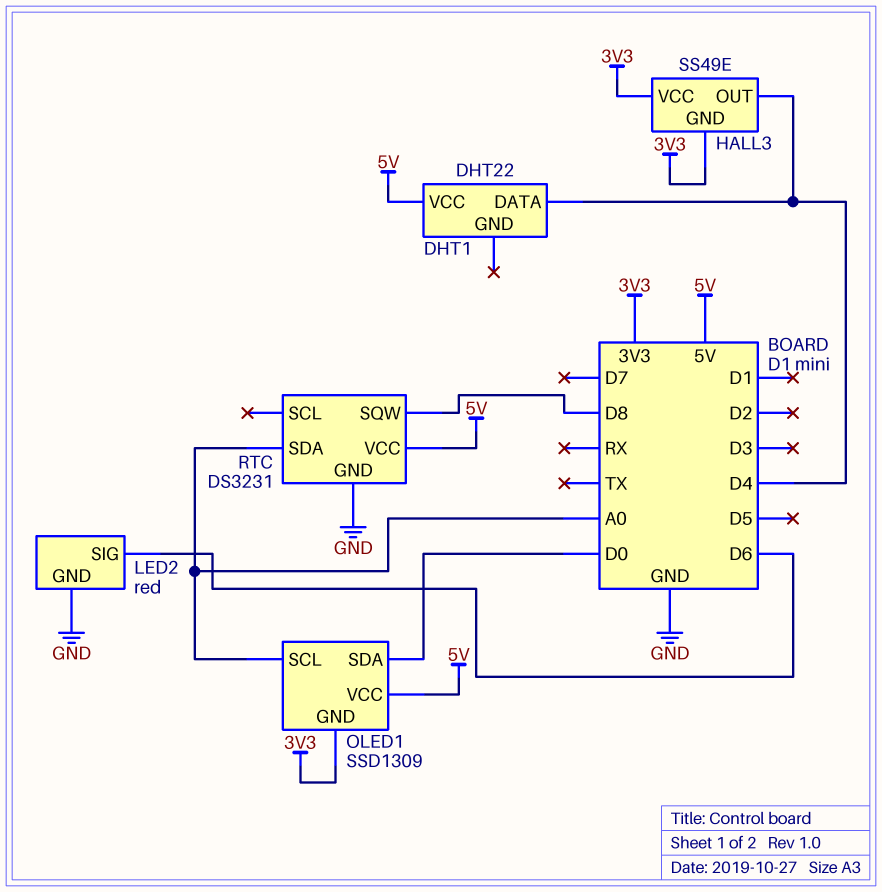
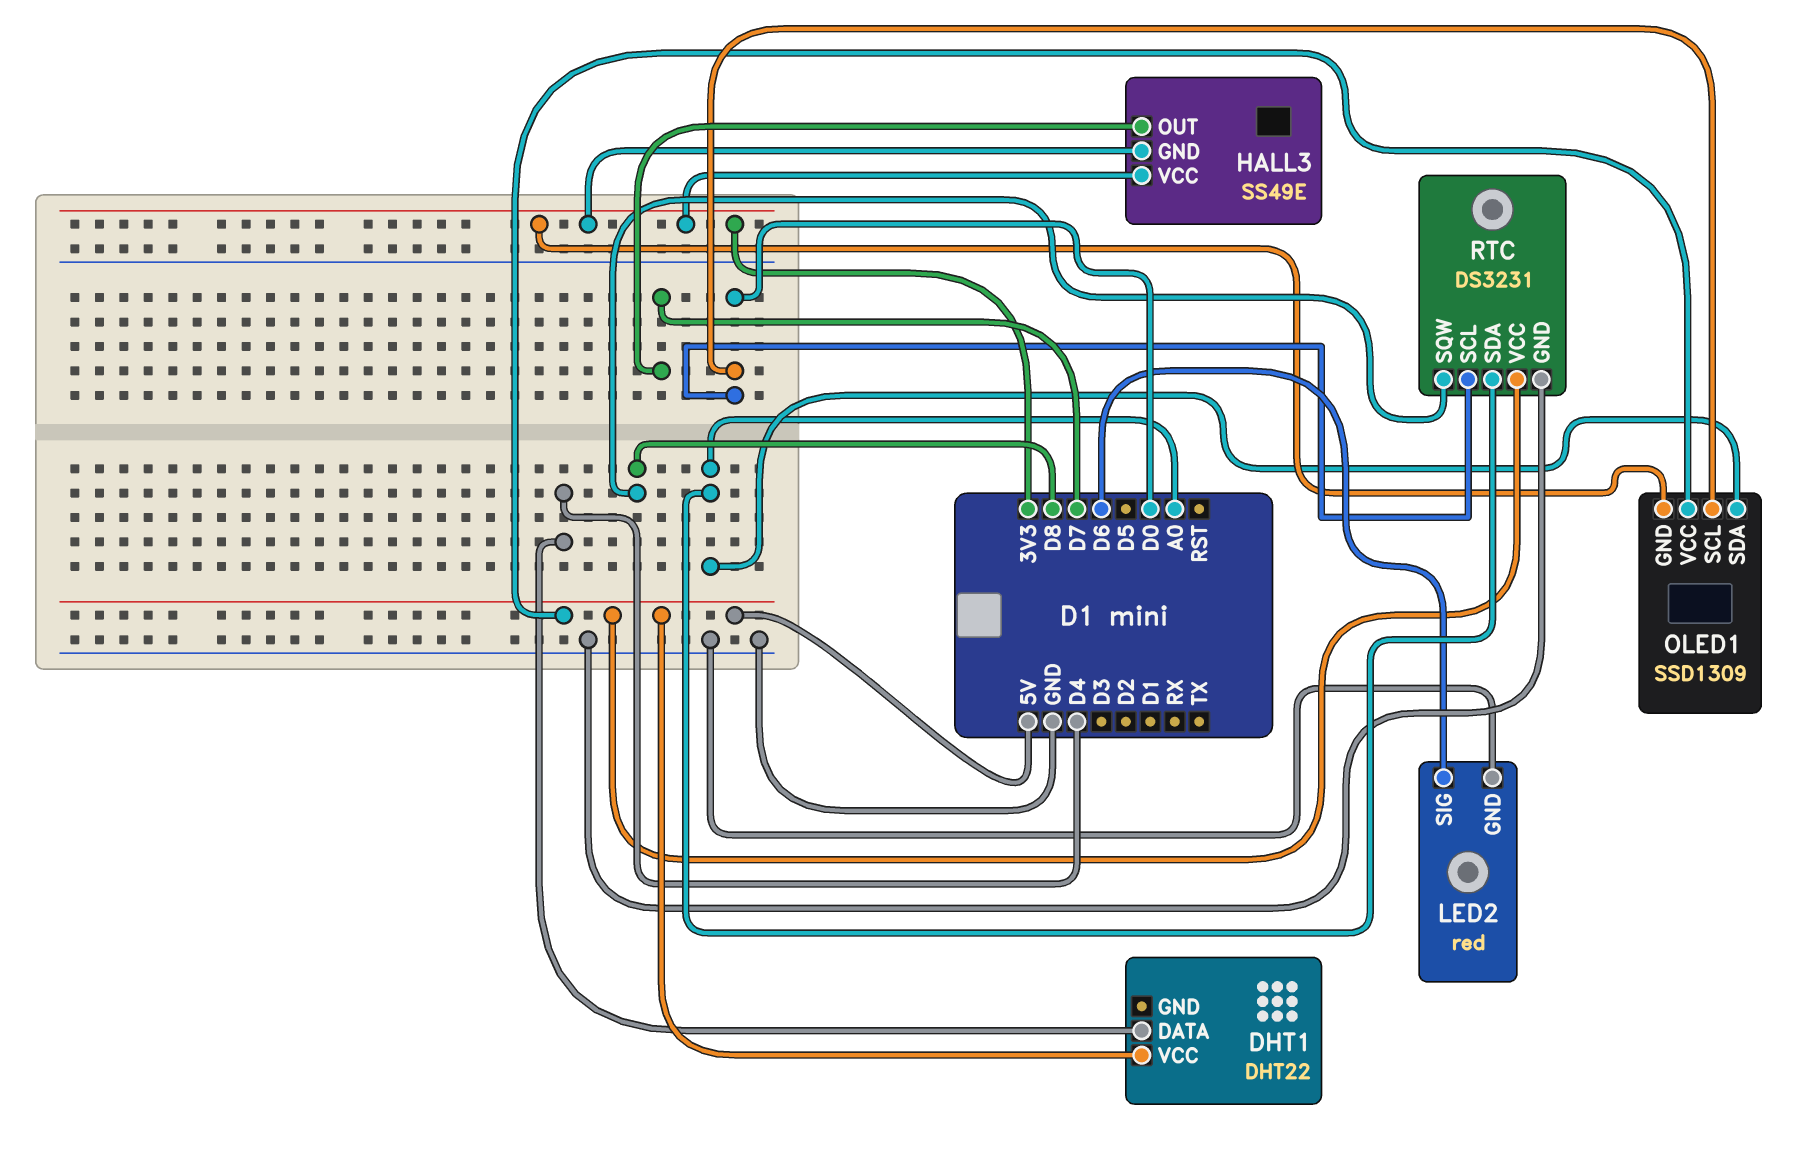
HALL3 pin OUT: D4 -> D7
OLED1 pin SCL: A0 -> D0
OLED1 pin SDA: D0 -> A0
RTC pin SCL: none -> D0

